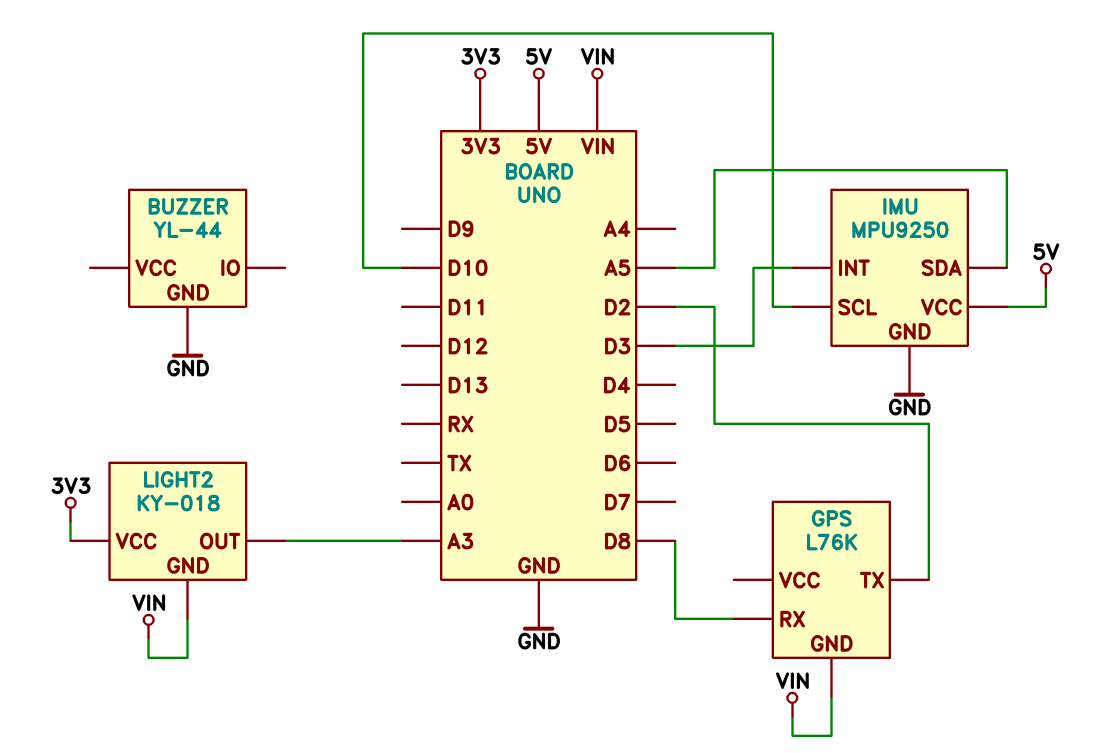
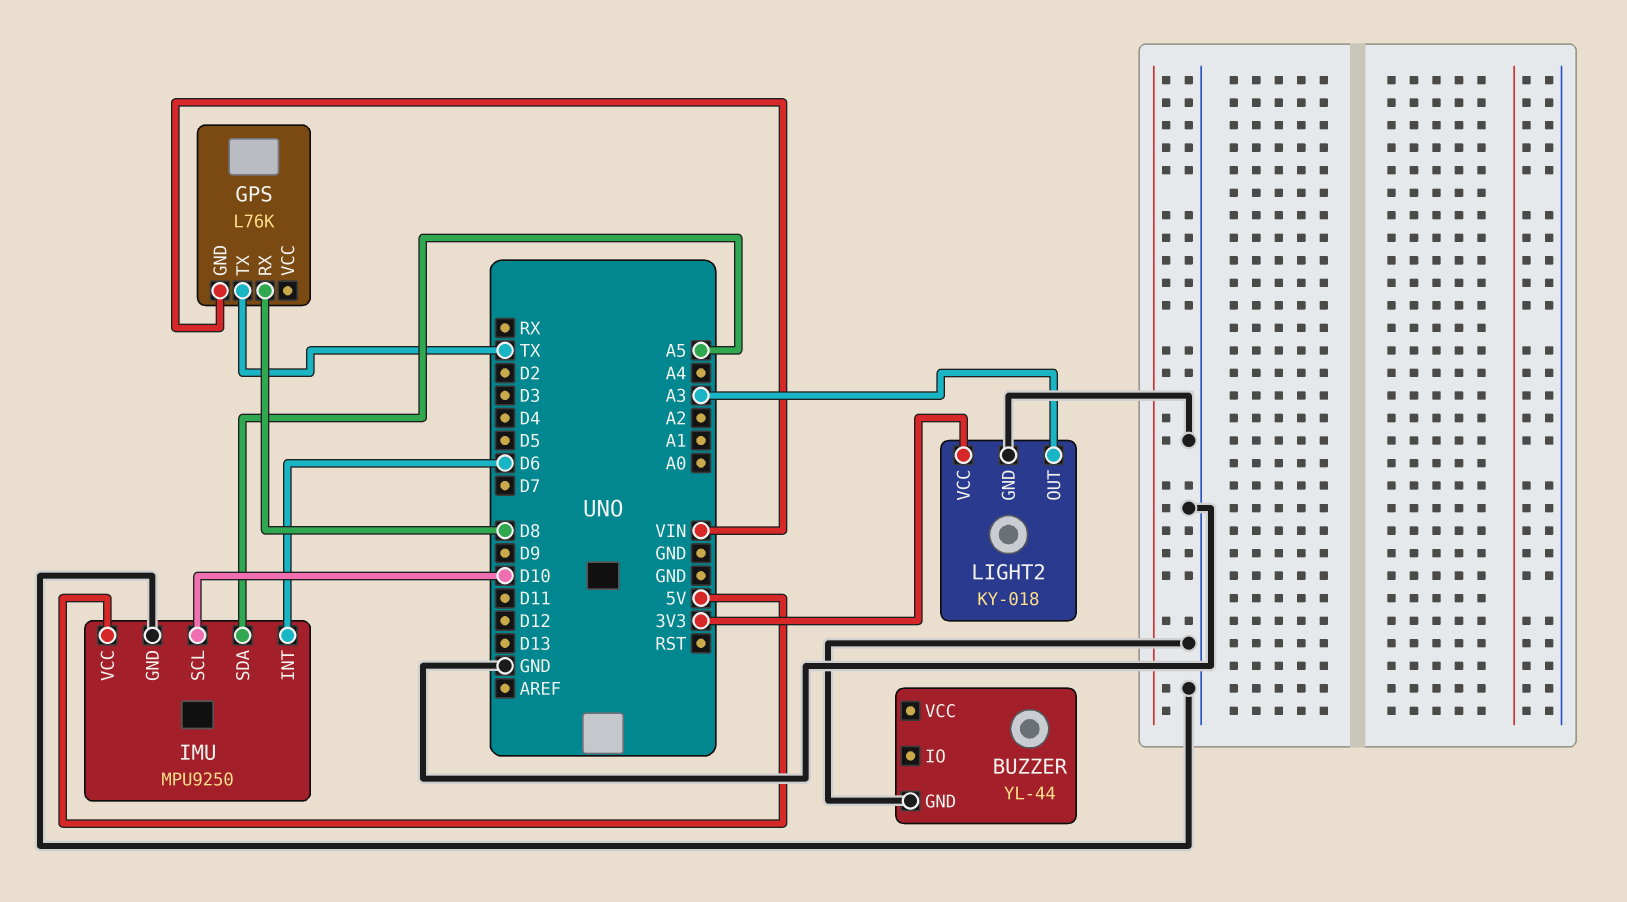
GPS pin TX: D2 -> TX
IMU pin INT: D3 -> D6
LIGHT2 pin GND: VIN -> GND

